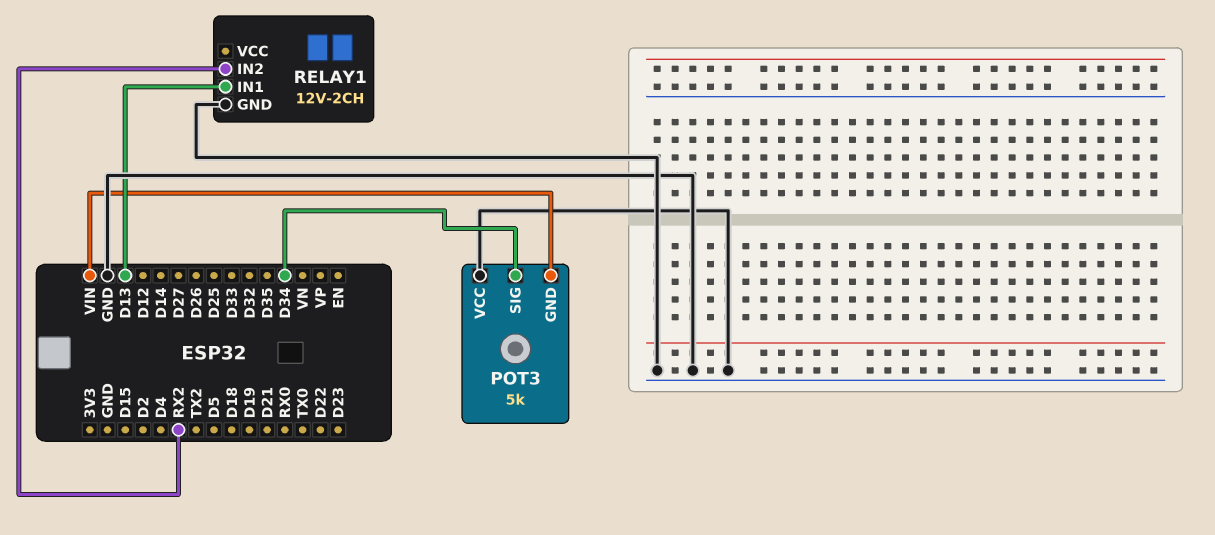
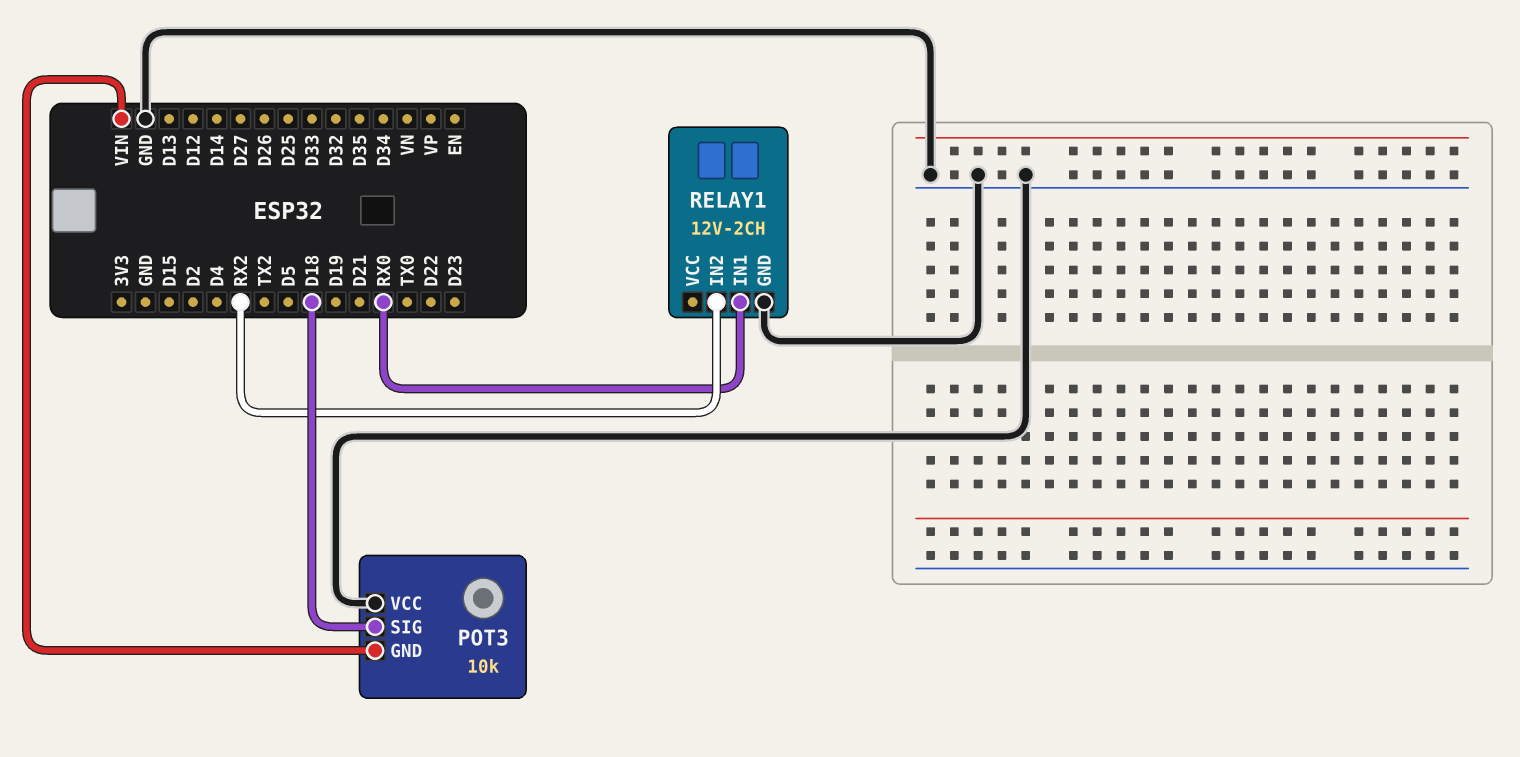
POT3: 5k -> 10k
POT3 pin SIG: D34 -> D18
RELAY1 pin IN1: D13 -> RX0

